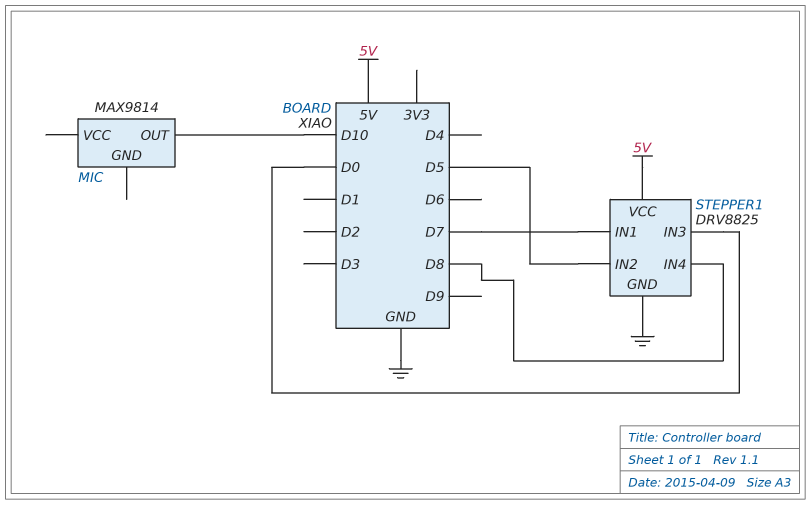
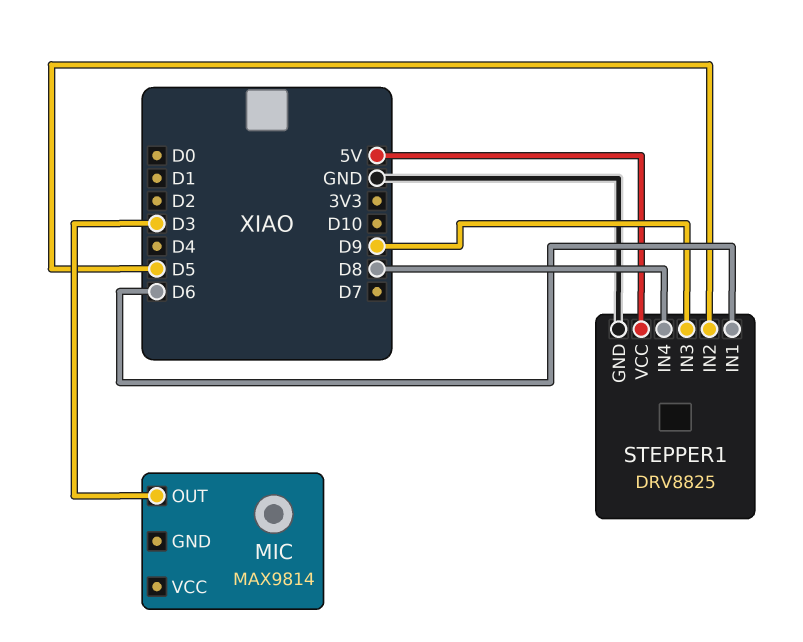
MIC pin OUT: D10 -> D3
STEPPER1 pin IN1: D7 -> D6
STEPPER1 pin IN3: D0 -> D9

